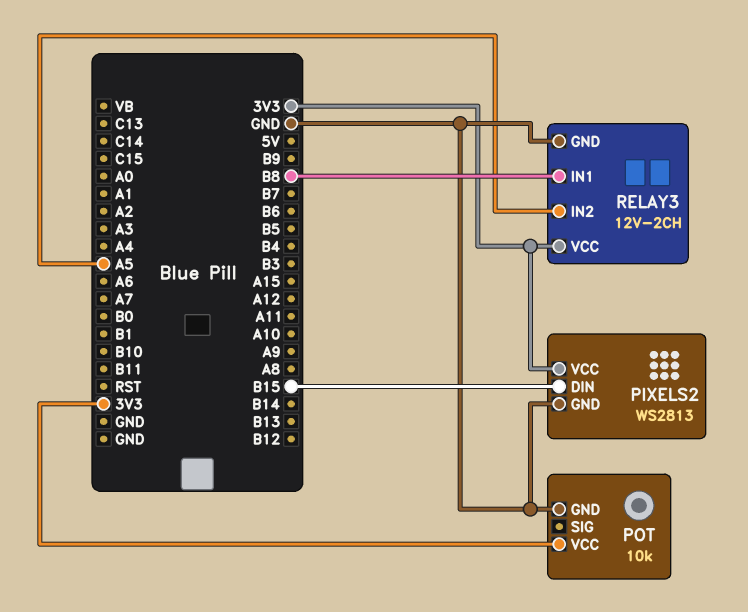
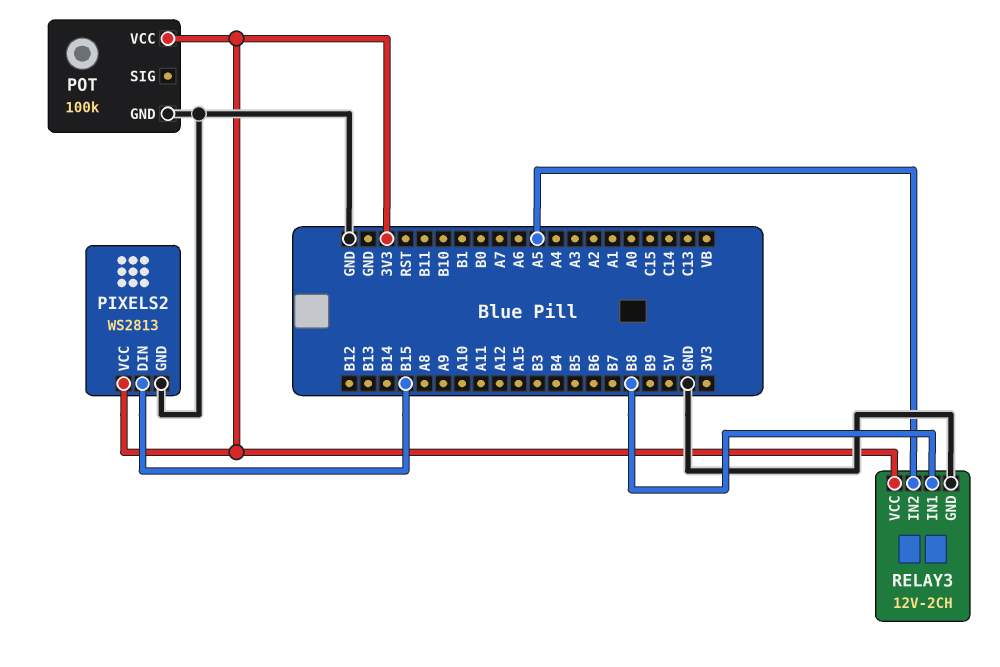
POT: 10k -> 100k

